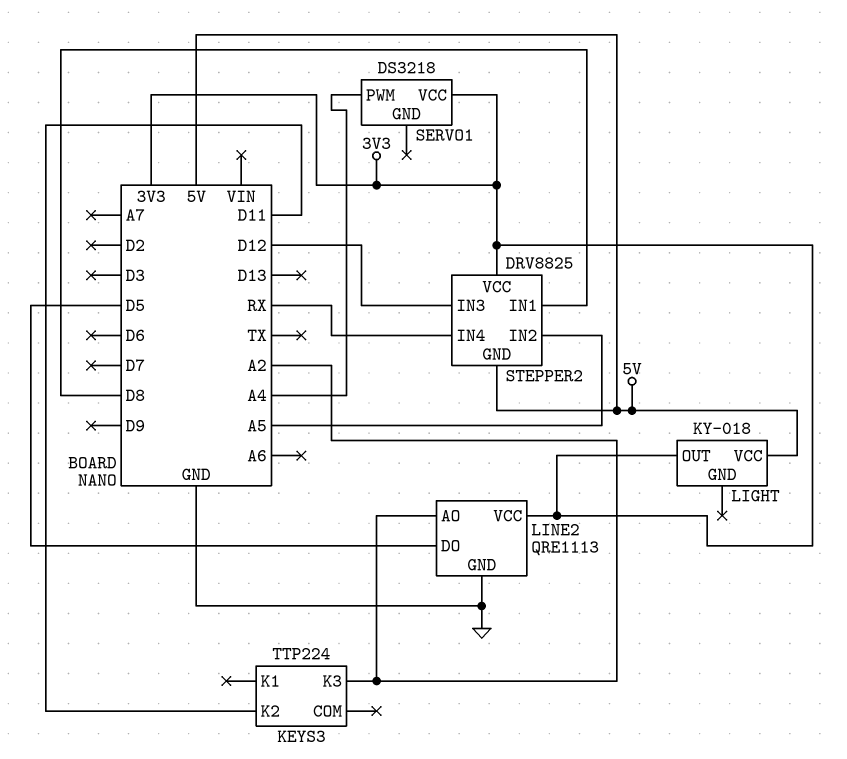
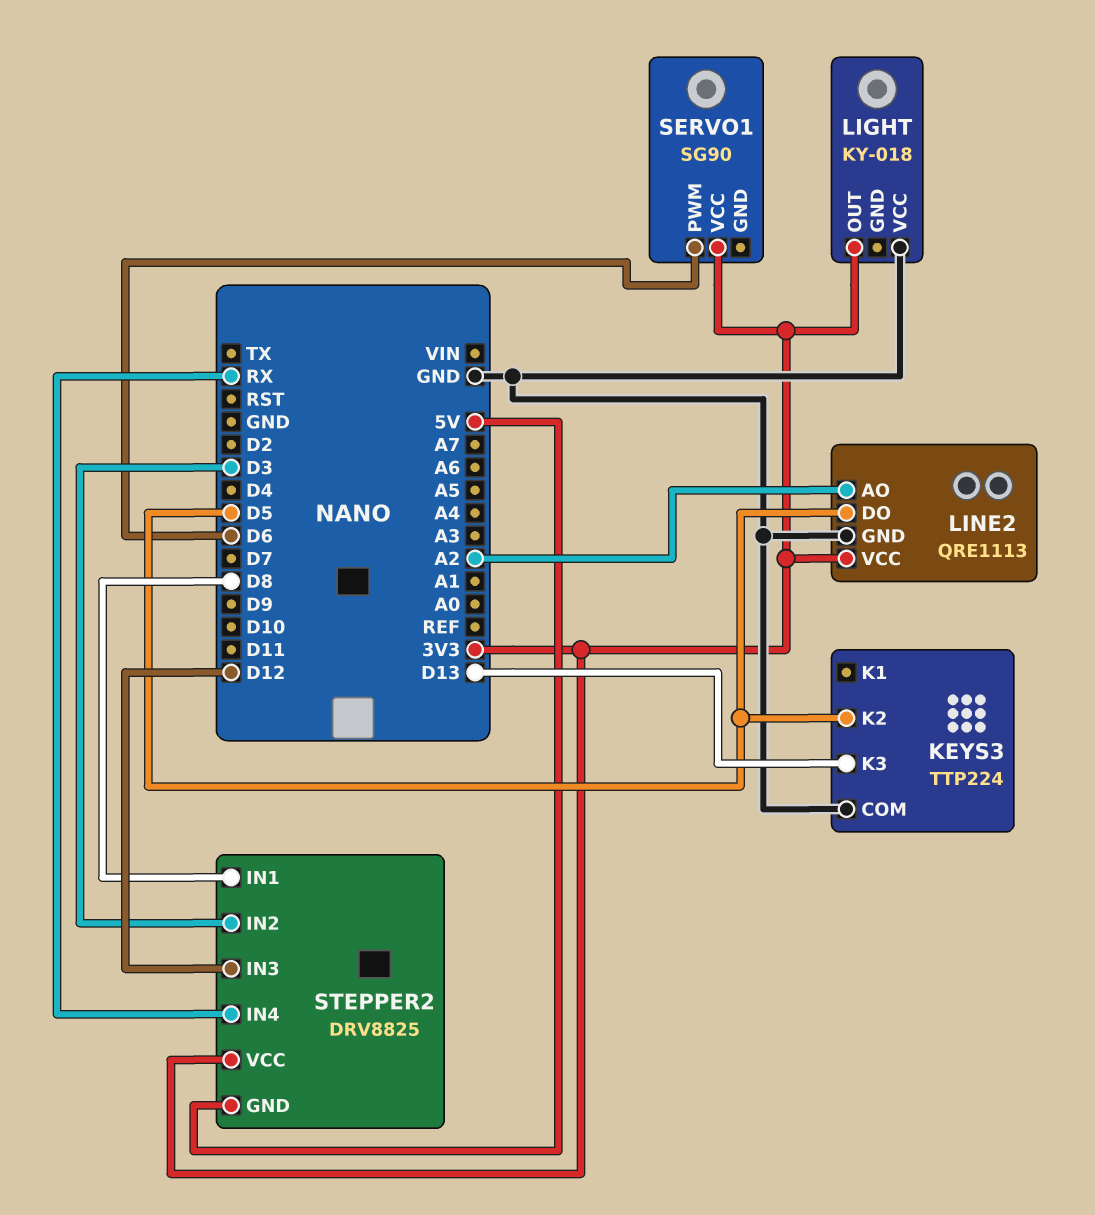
KEYS3 pin COM: none -> GND
KEYS3 pin K2: D11 -> D5
KEYS3 pin K3: A2 -> D13
LIGHT pin VCC: 5V -> GND
SERVO1: DS3218 -> SG90
SERVO1 pin PWM: A4 -> D6
STEPPER2 pin IN2: A5 -> D3

